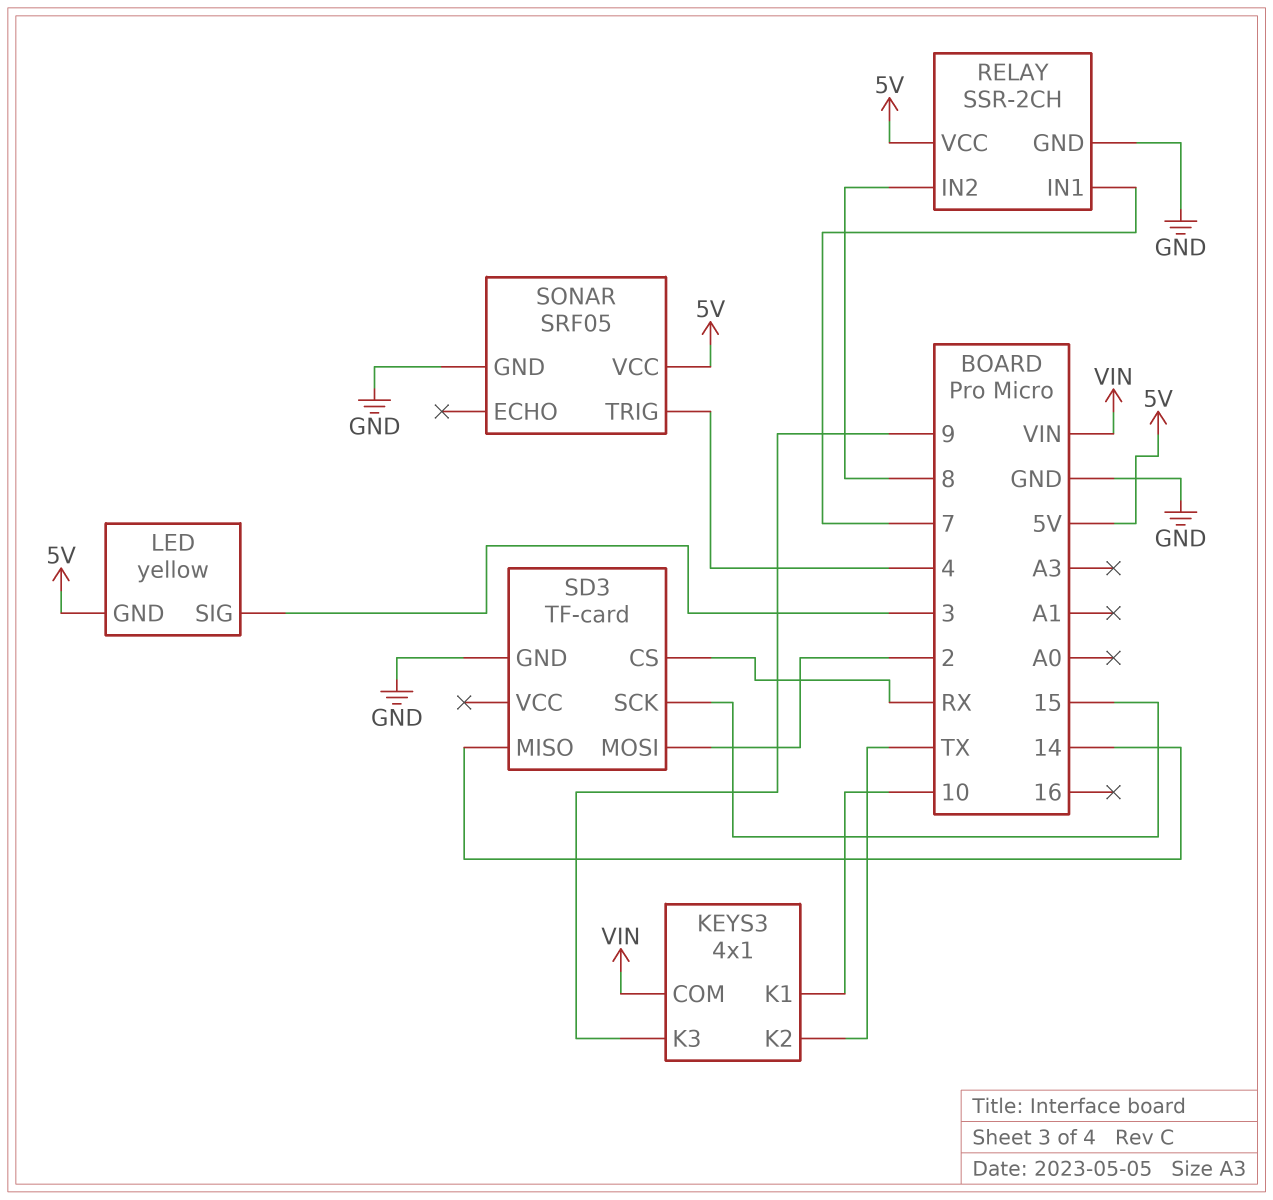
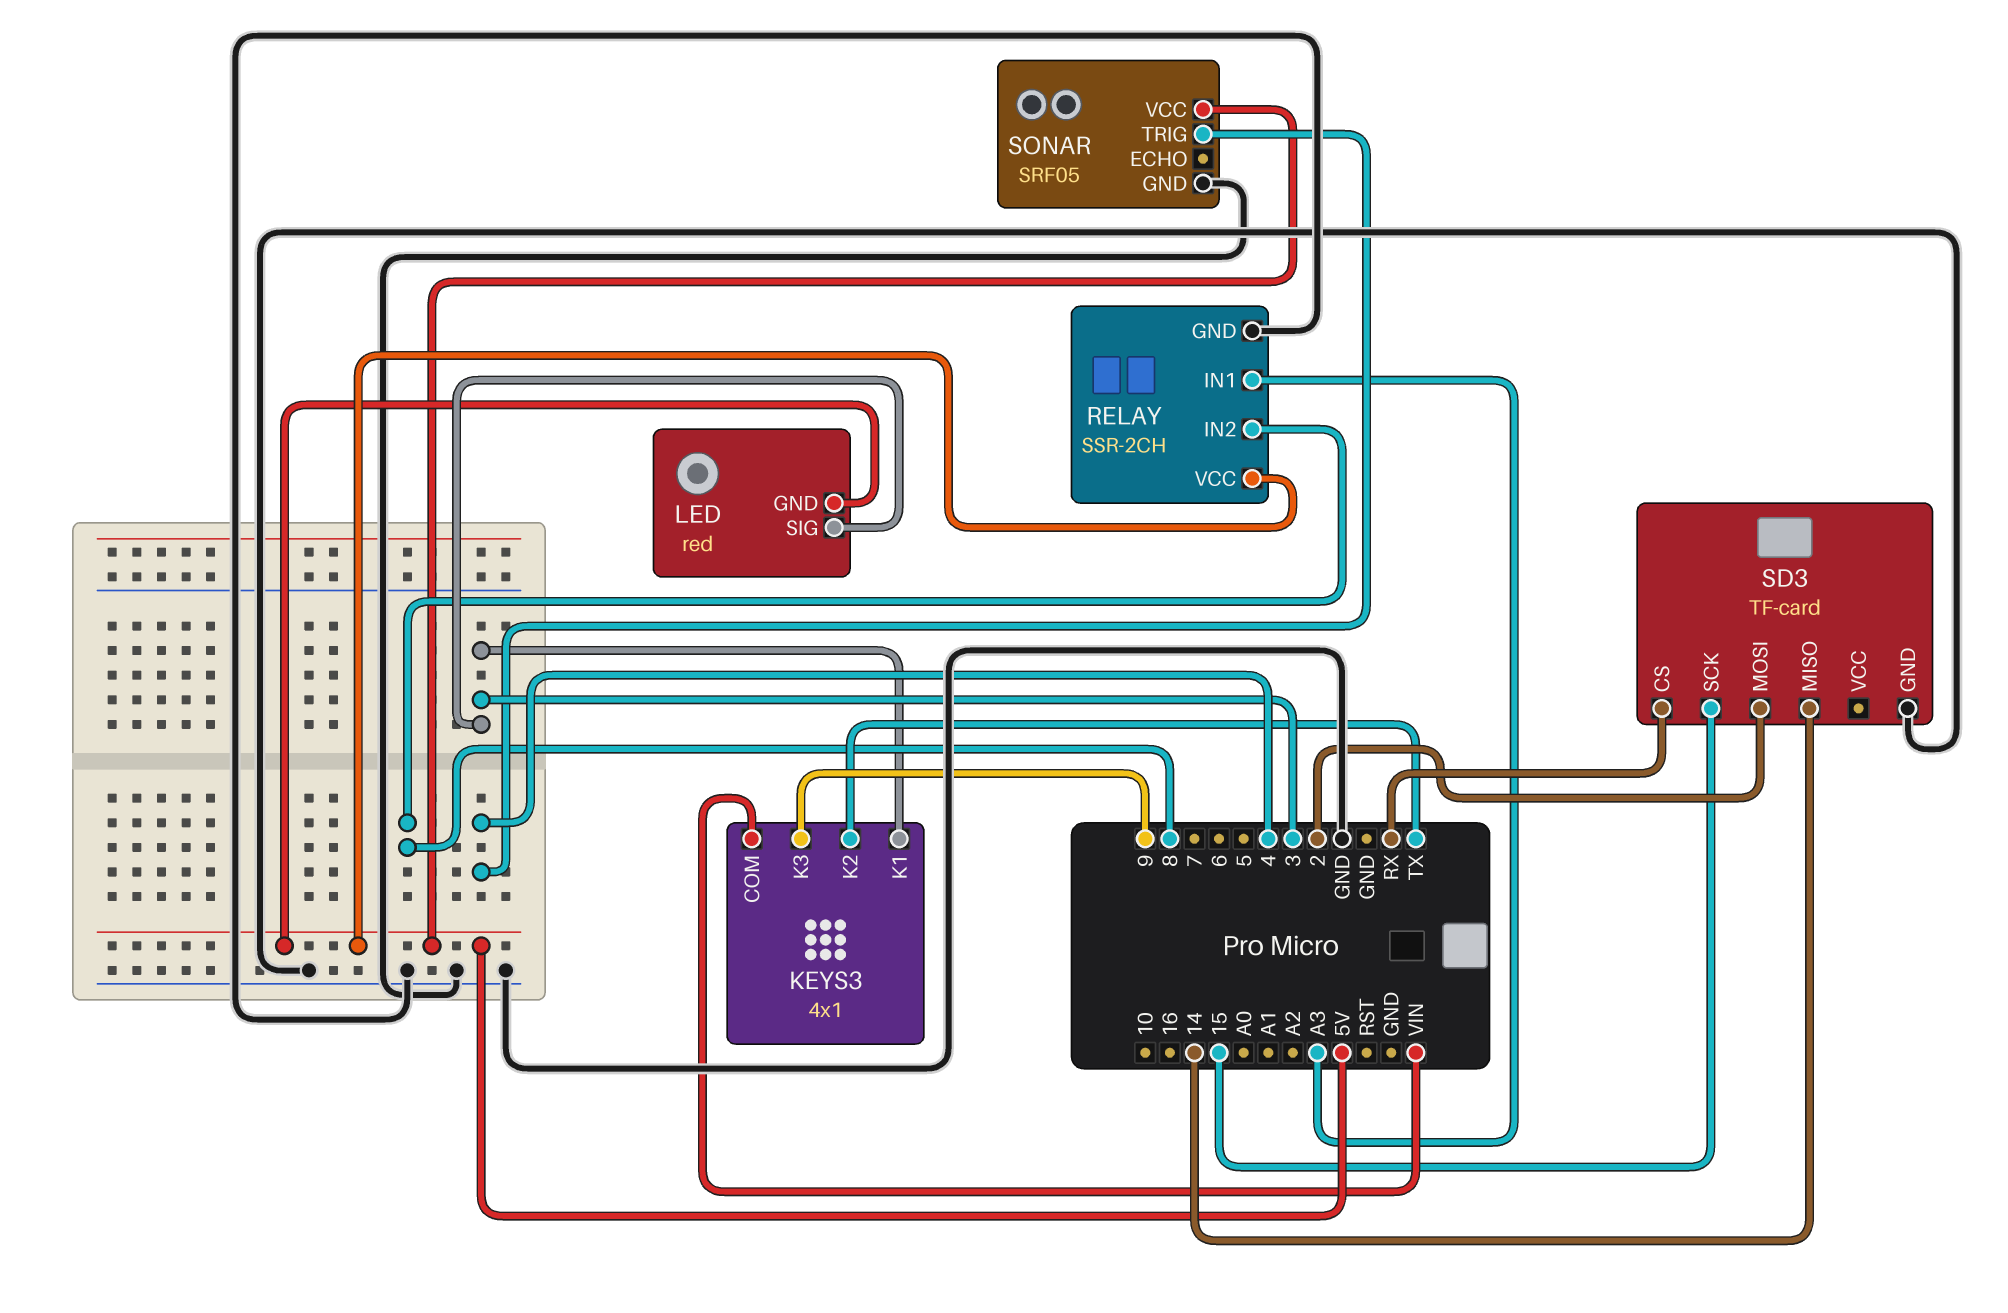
KEYS3 pin K1: 10 -> 3
LED: yellow -> red
RELAY pin IN1: 7 -> A3

